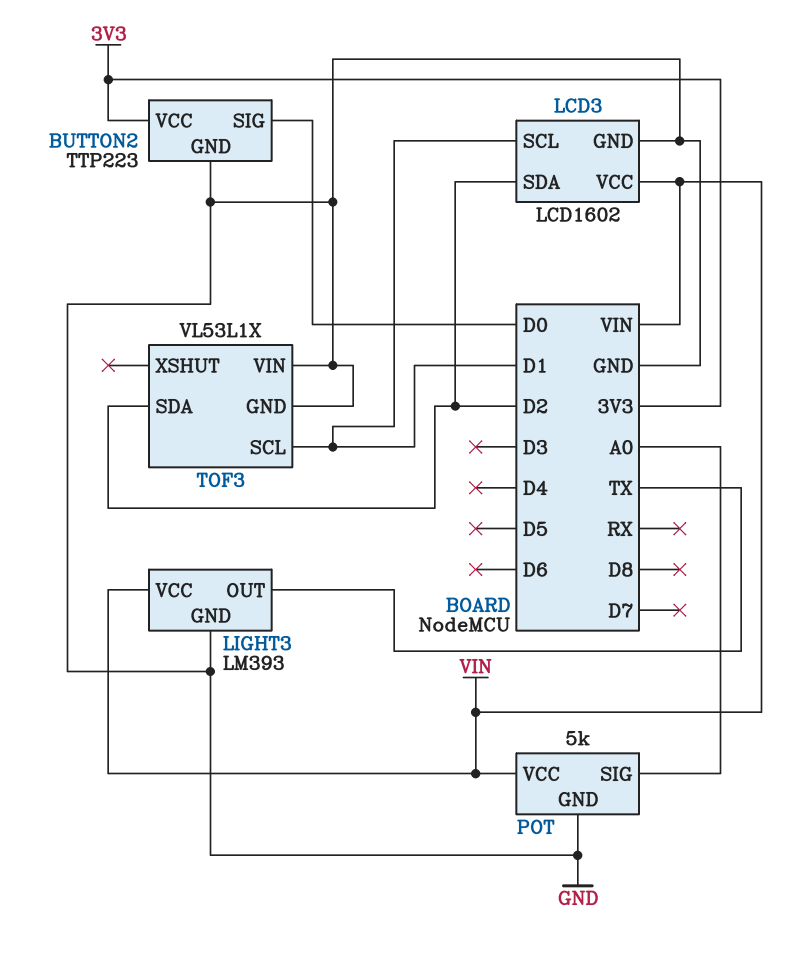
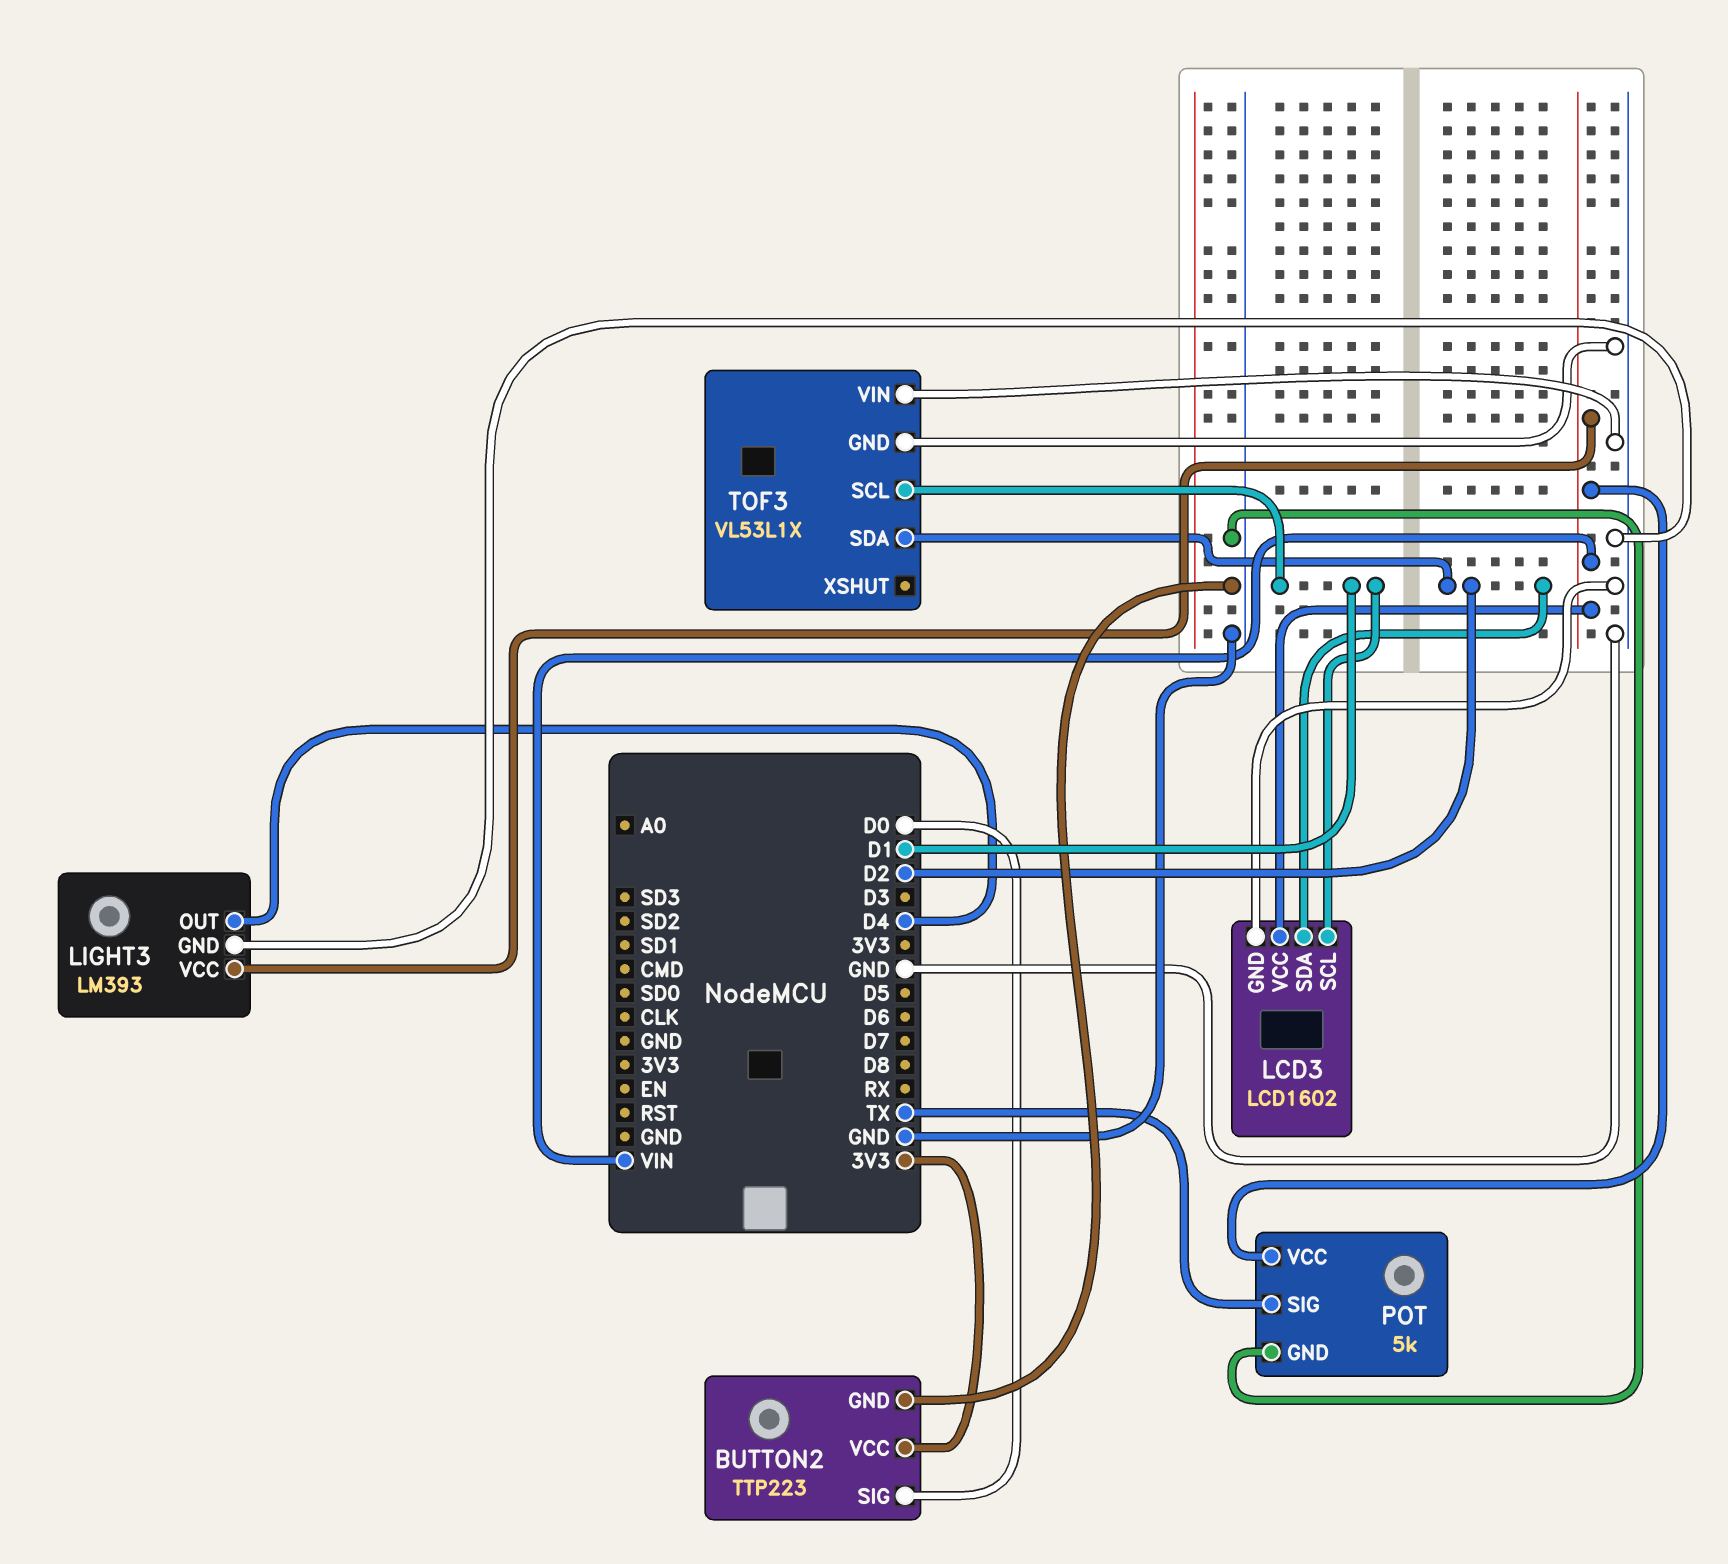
LIGHT3 pin OUT: TX -> D4
POT pin SIG: A0 -> TX

